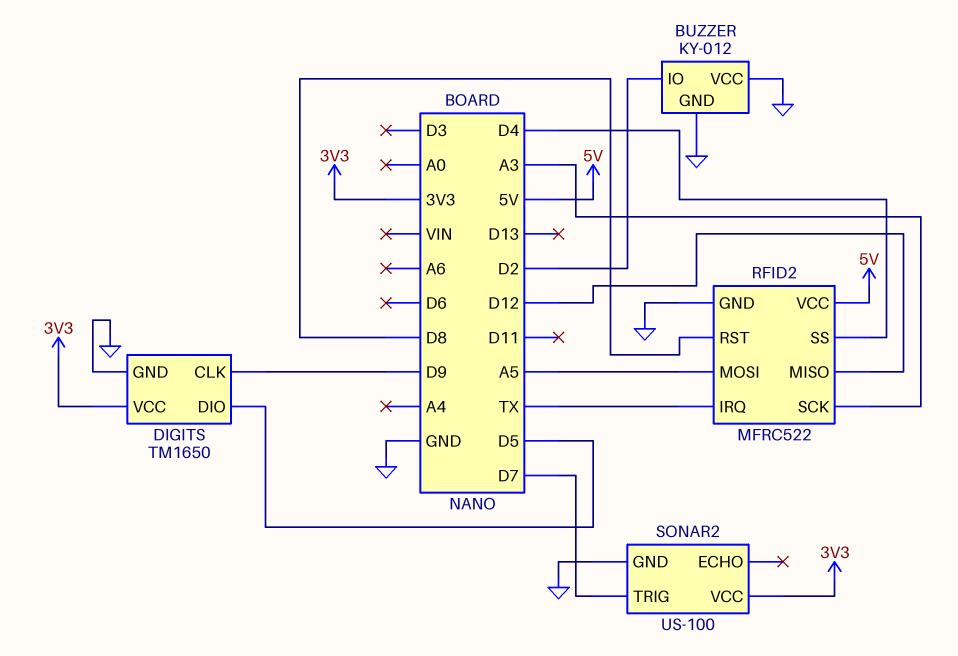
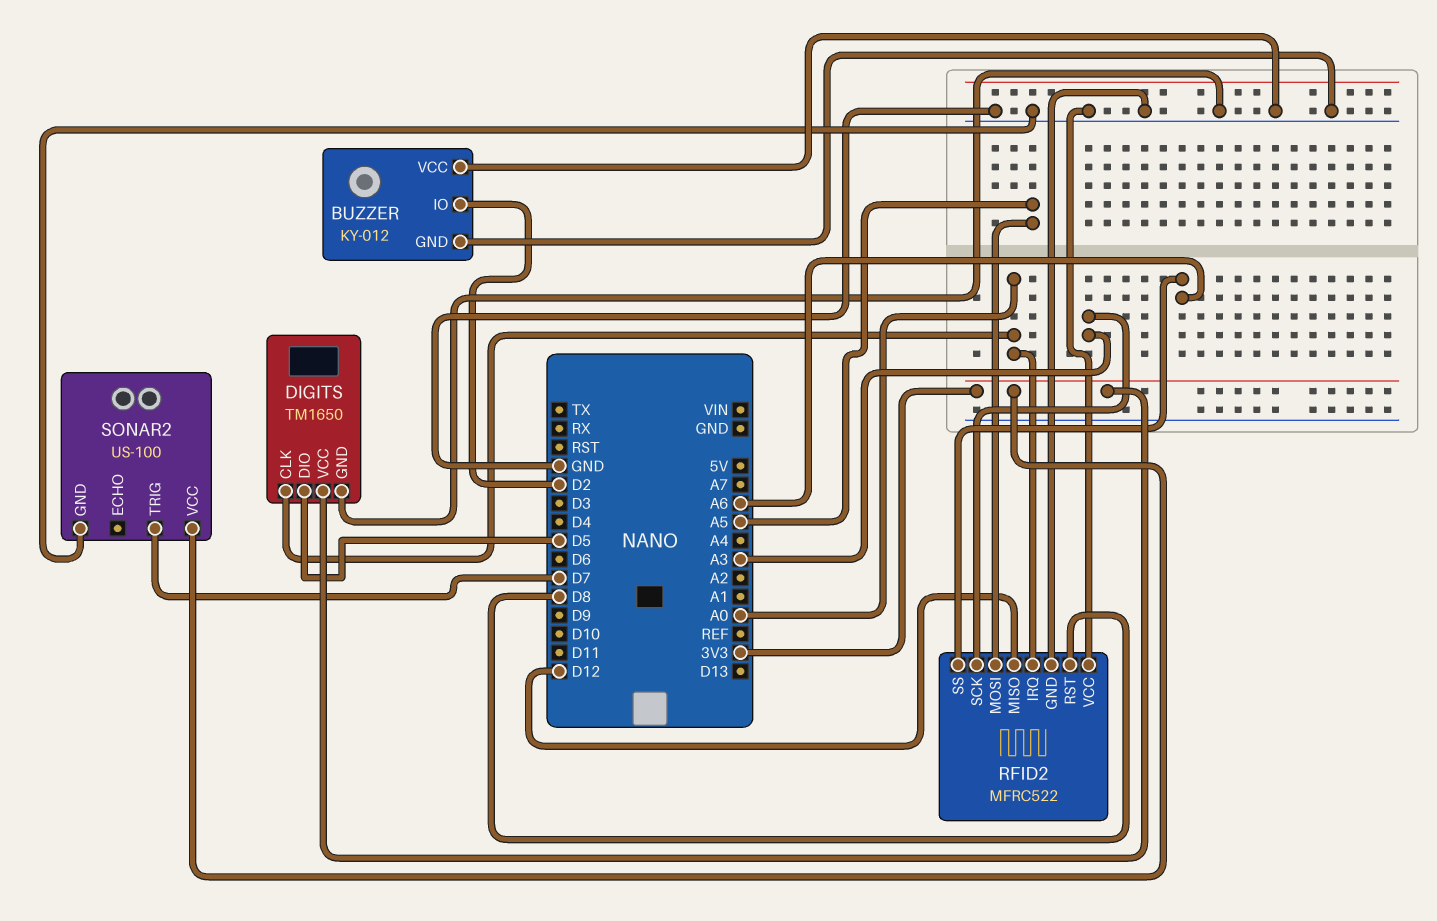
DIGITS pin CLK: D9 -> A0
RFID2 pin IRQ: TX -> A0
RFID2 pin SS: D4 -> A6
RFID2 pin VCC: 5V -> GND

